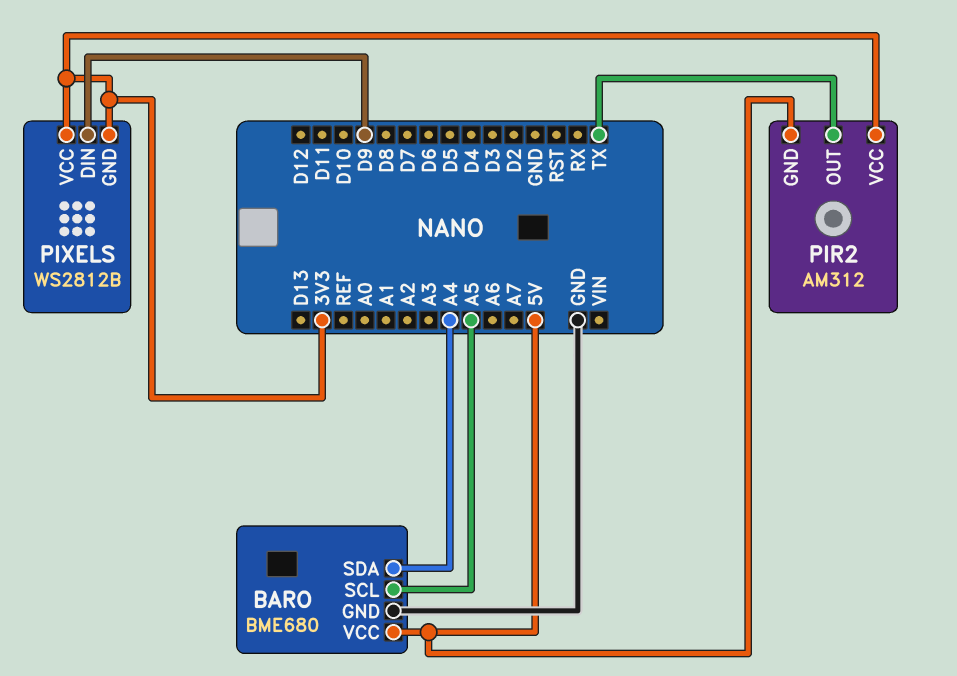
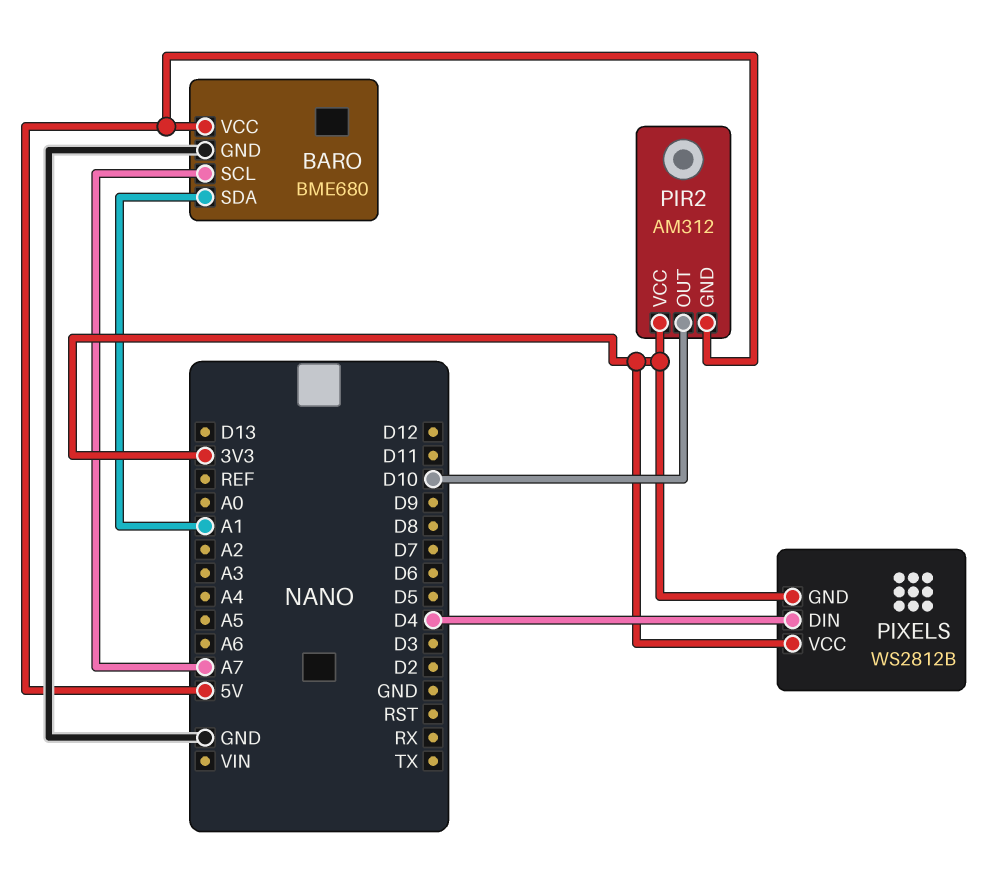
BARO pin SCL: A5 -> A7
BARO pin SDA: A4 -> A1
PIR2 pin OUT: TX -> D10
PIXELS pin DIN: D9 -> D4

